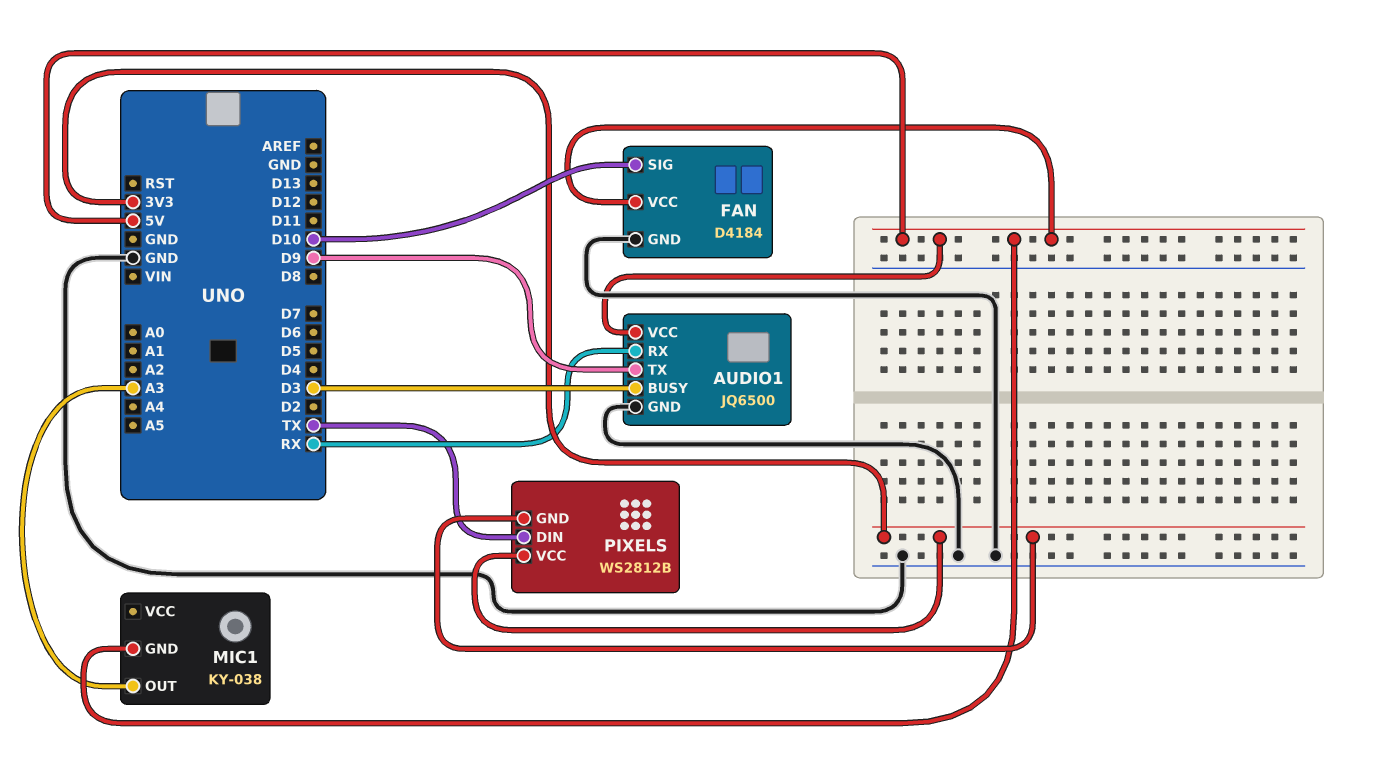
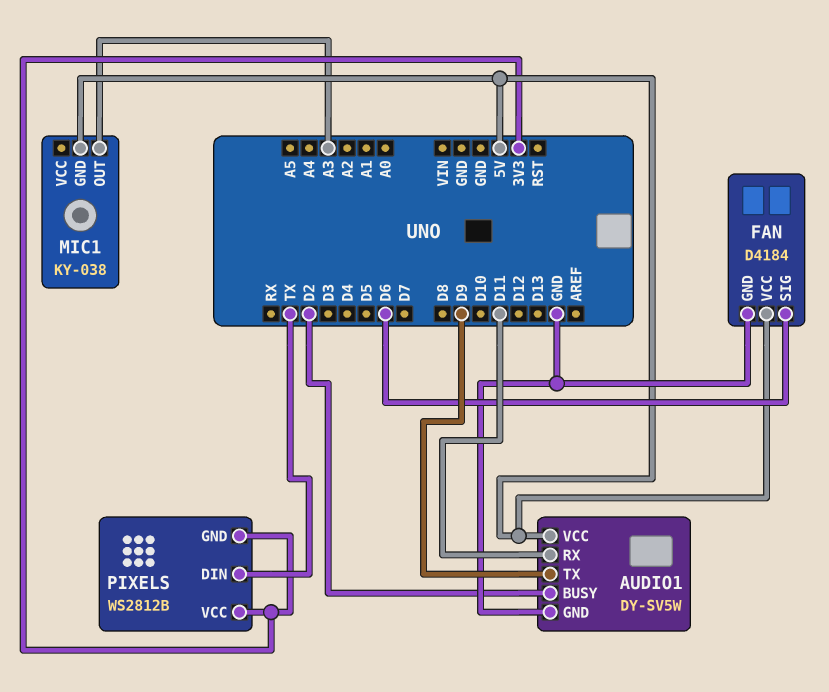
AUDIO1: JQ6500 -> DY-SV5W
AUDIO1 pin BUSY: D3 -> D2
AUDIO1 pin RX: RX -> D11
FAN pin SIG: D10 -> D6

